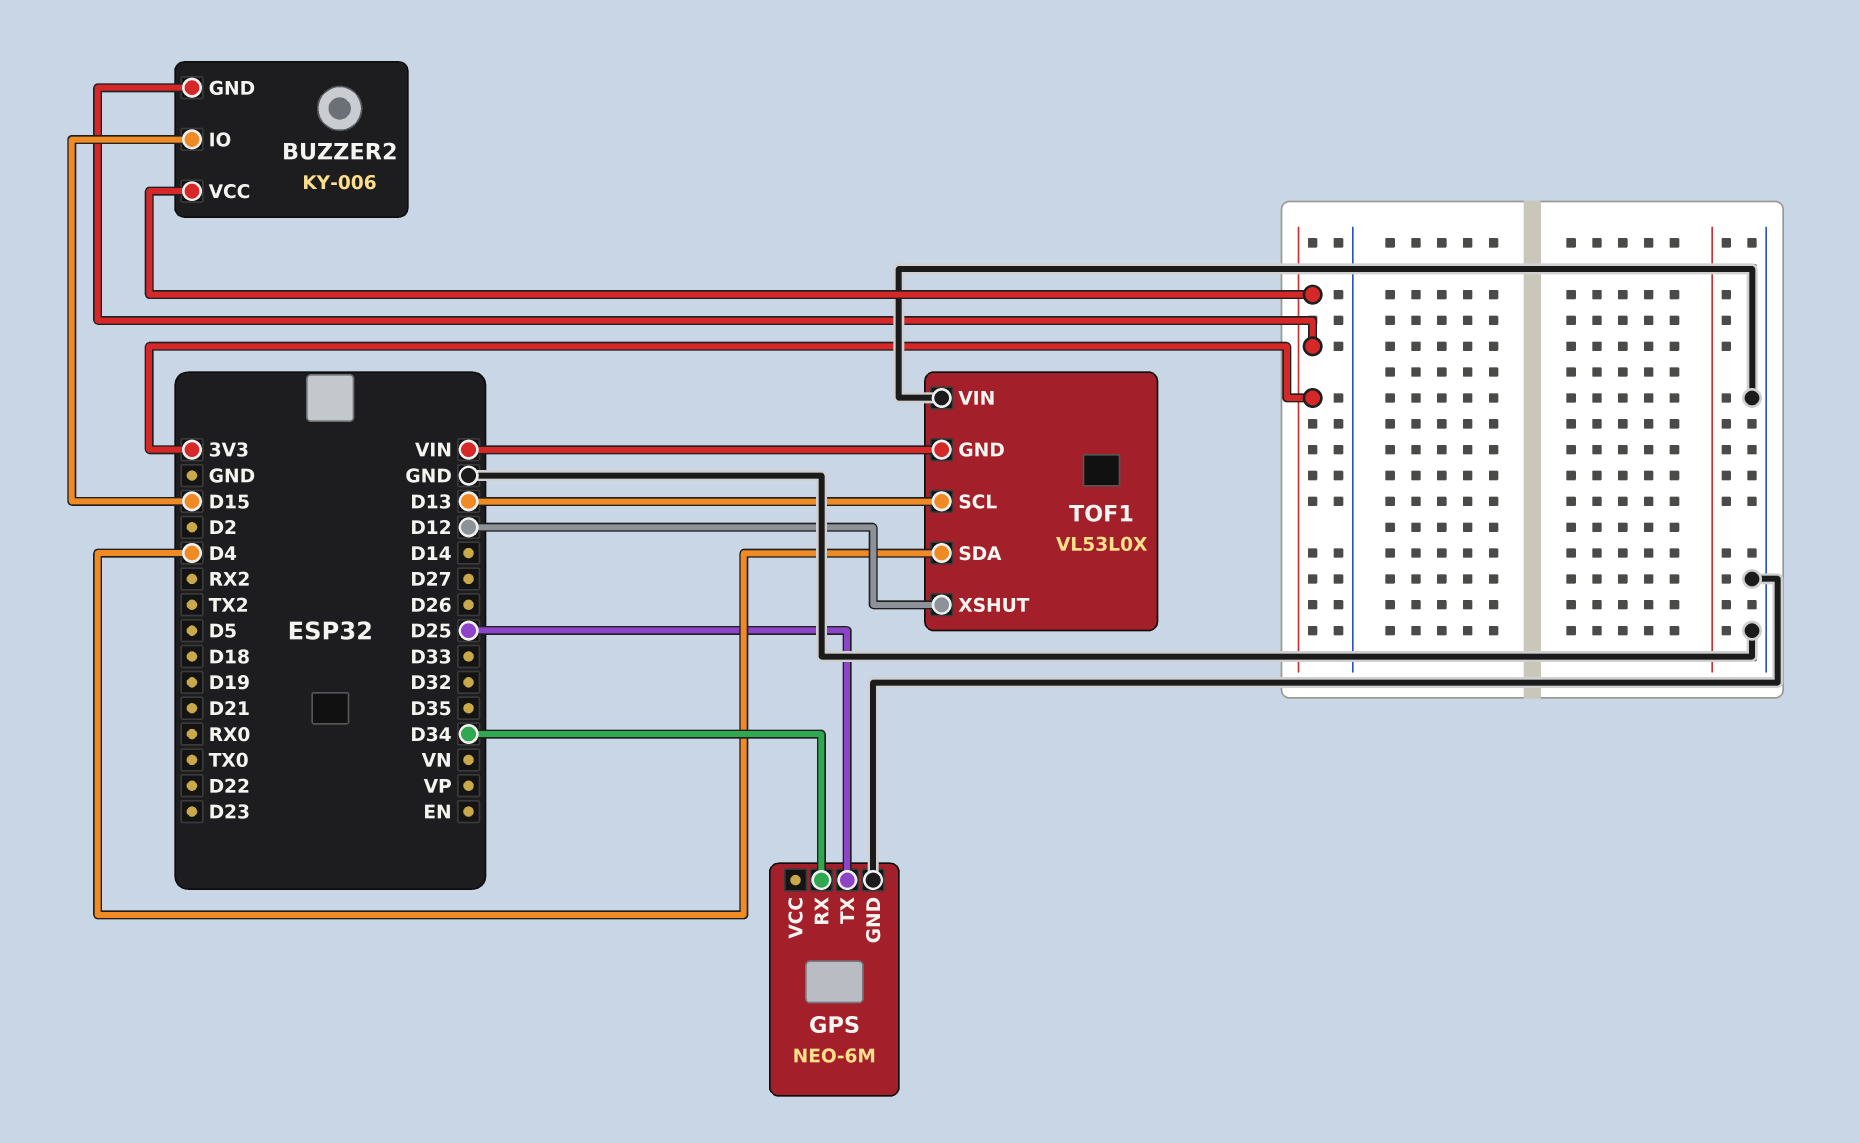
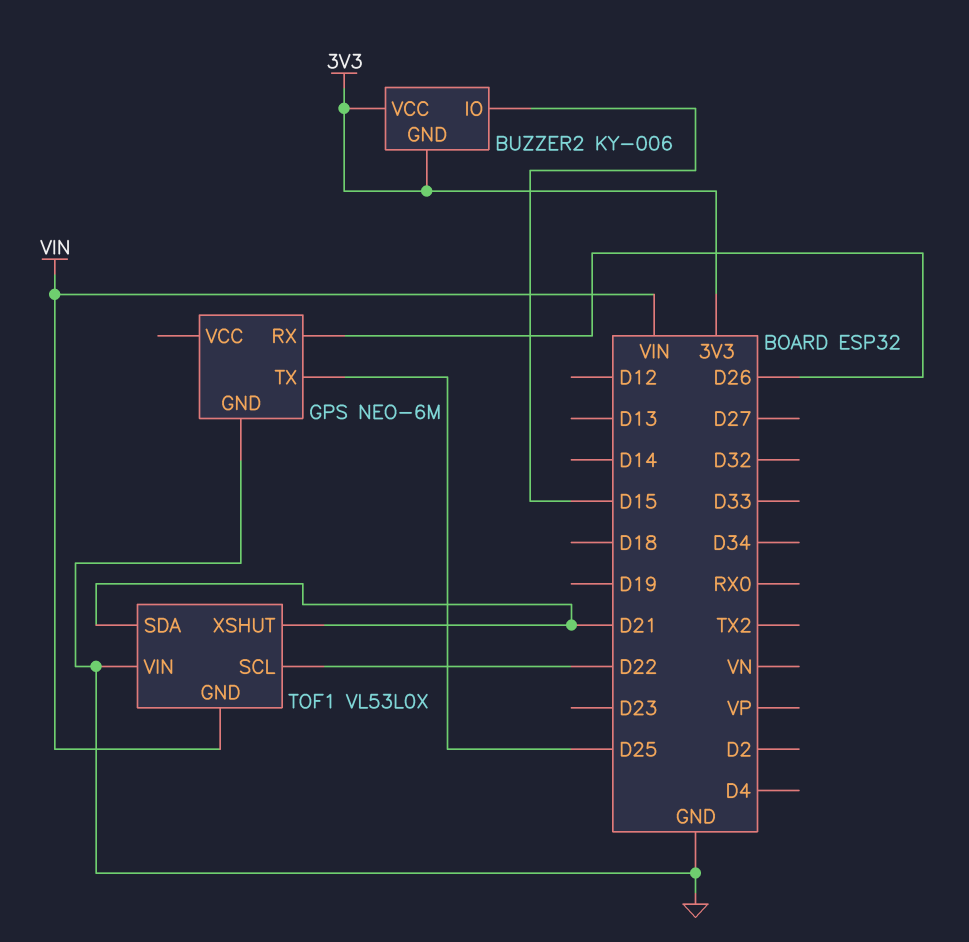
GPS pin RX: D34 -> D26
TOF1 pin SCL: D13 -> D22
TOF1 pin SDA: D4 -> D21
TOF1 pin XSHUT: D12 -> D21

